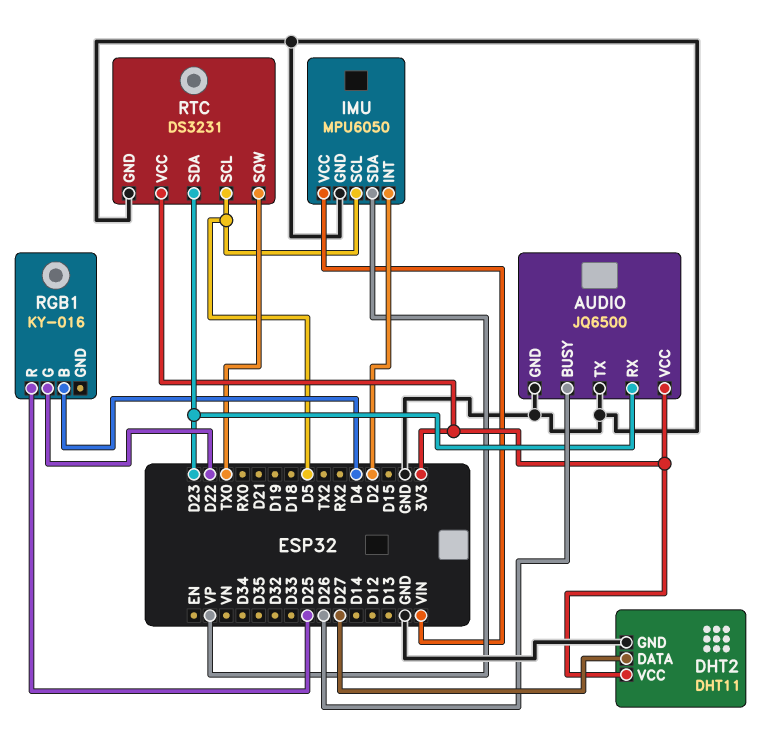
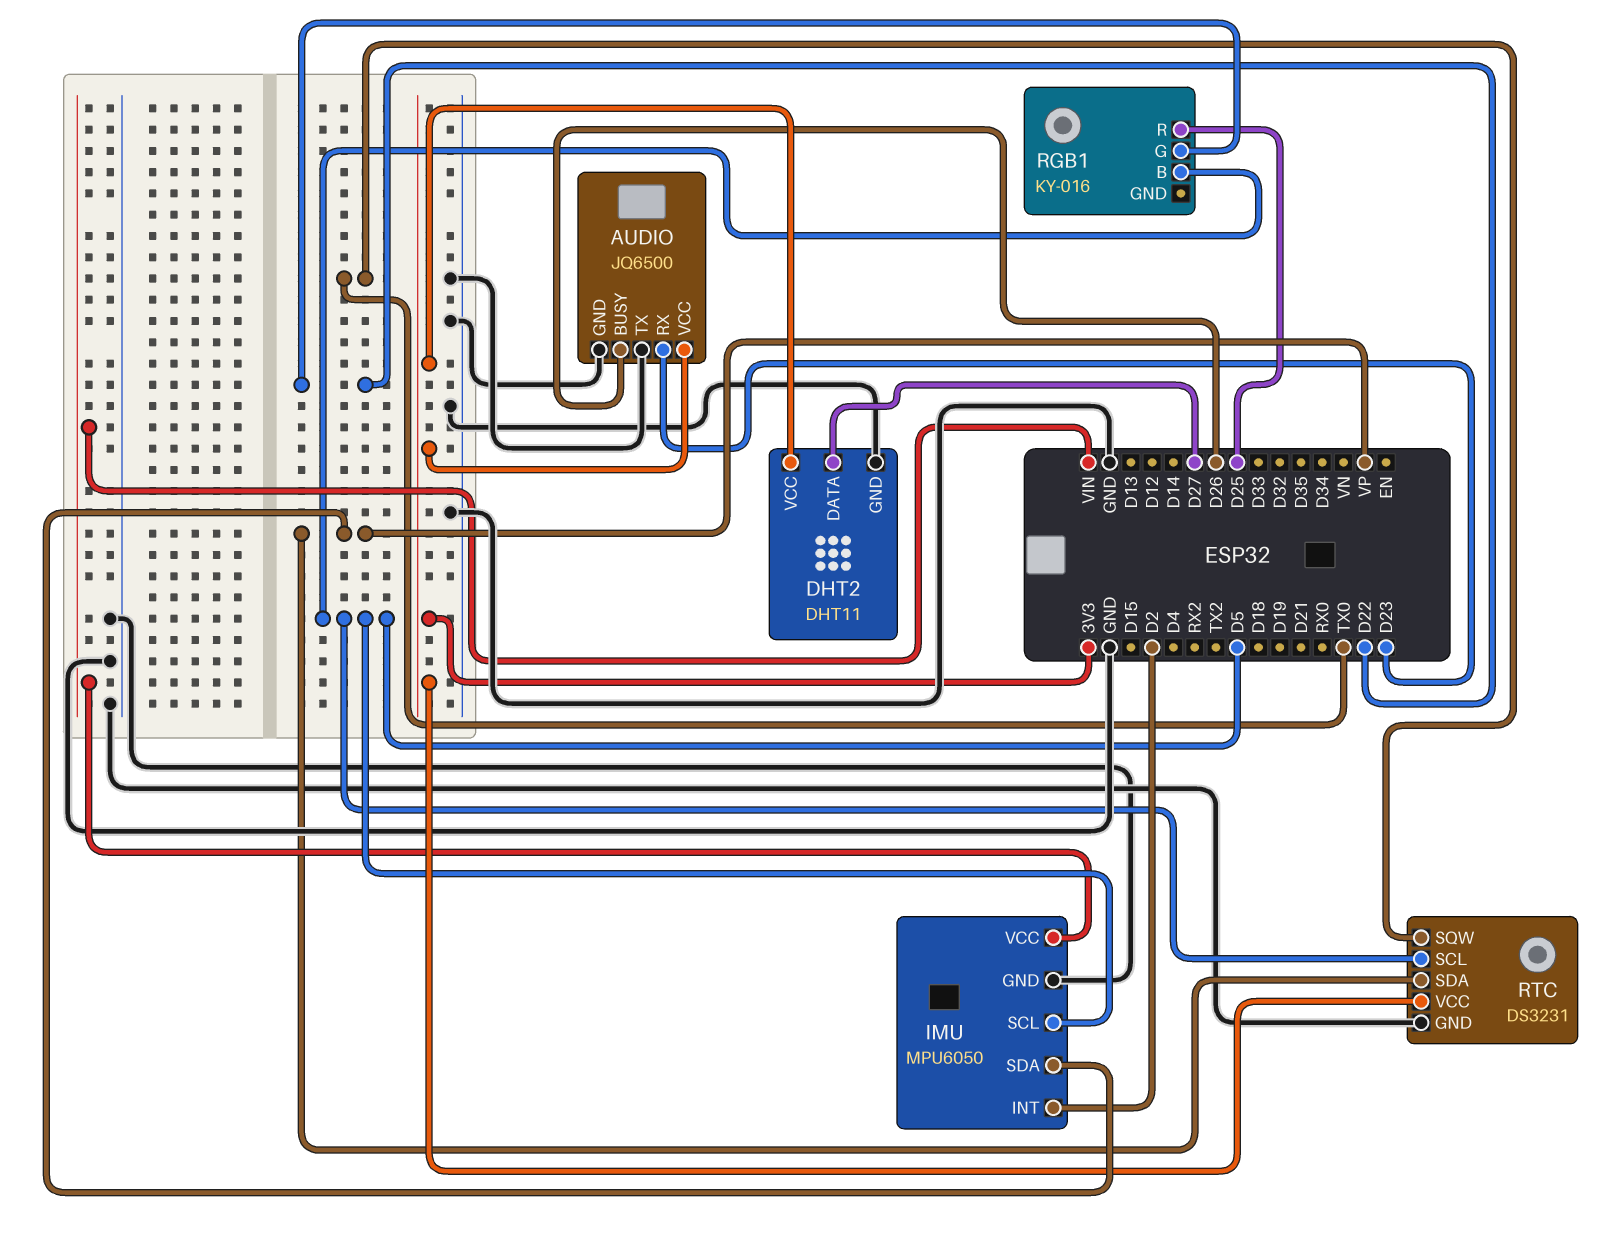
RGB1 pin B: D4 -> D5
RTC pin SDA: D23 -> VP

